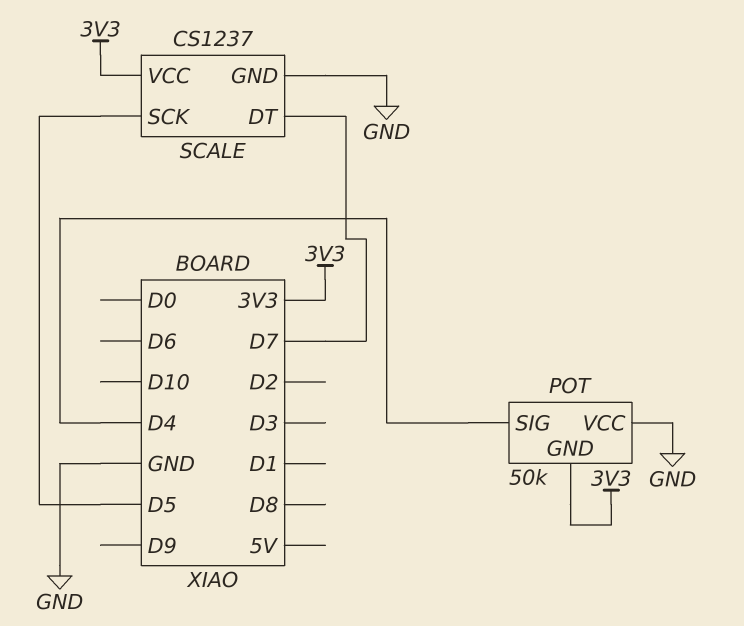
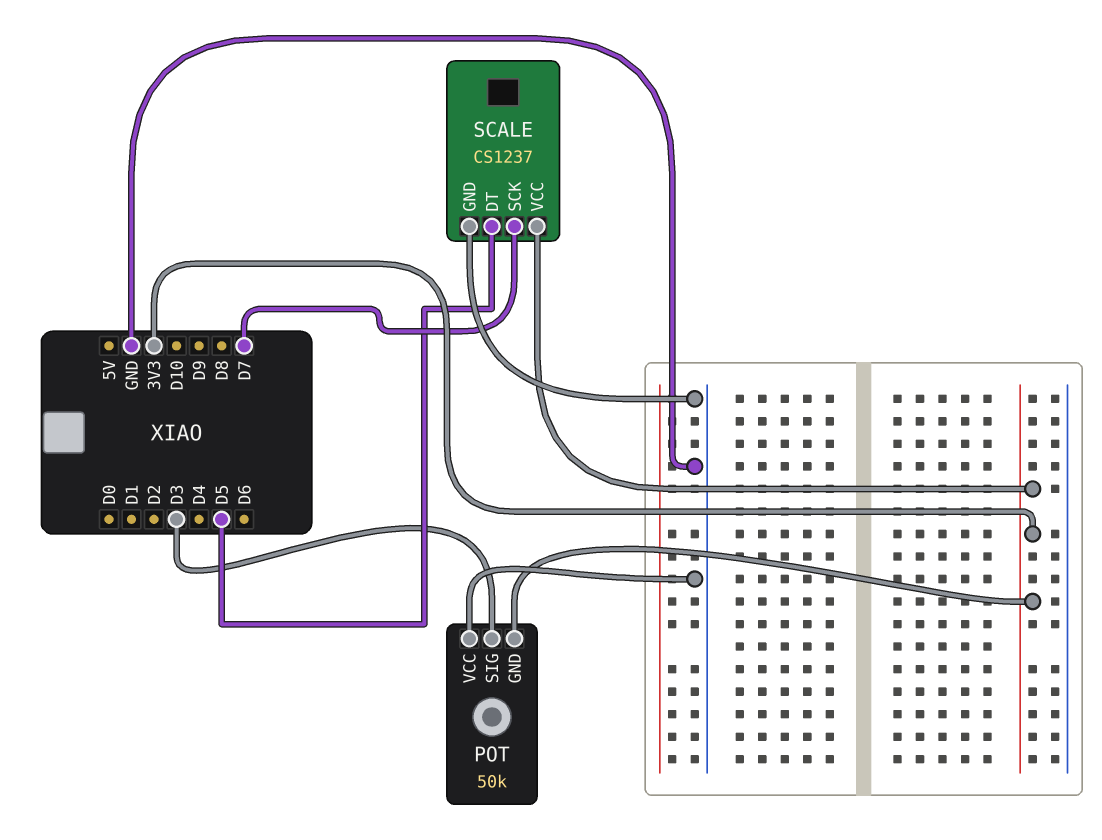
POT pin SIG: D4 -> D3
SCALE pin DT: D7 -> D5
SCALE pin SCK: D5 -> D7

